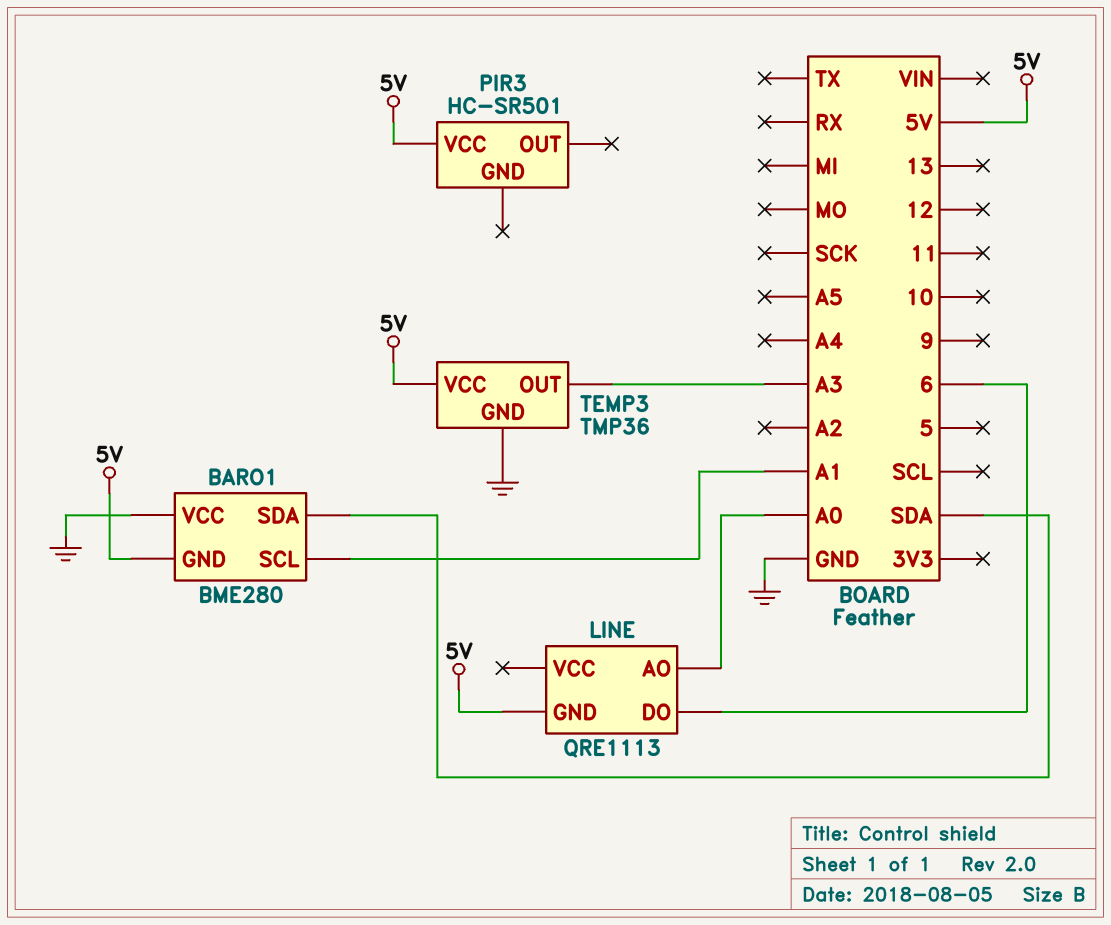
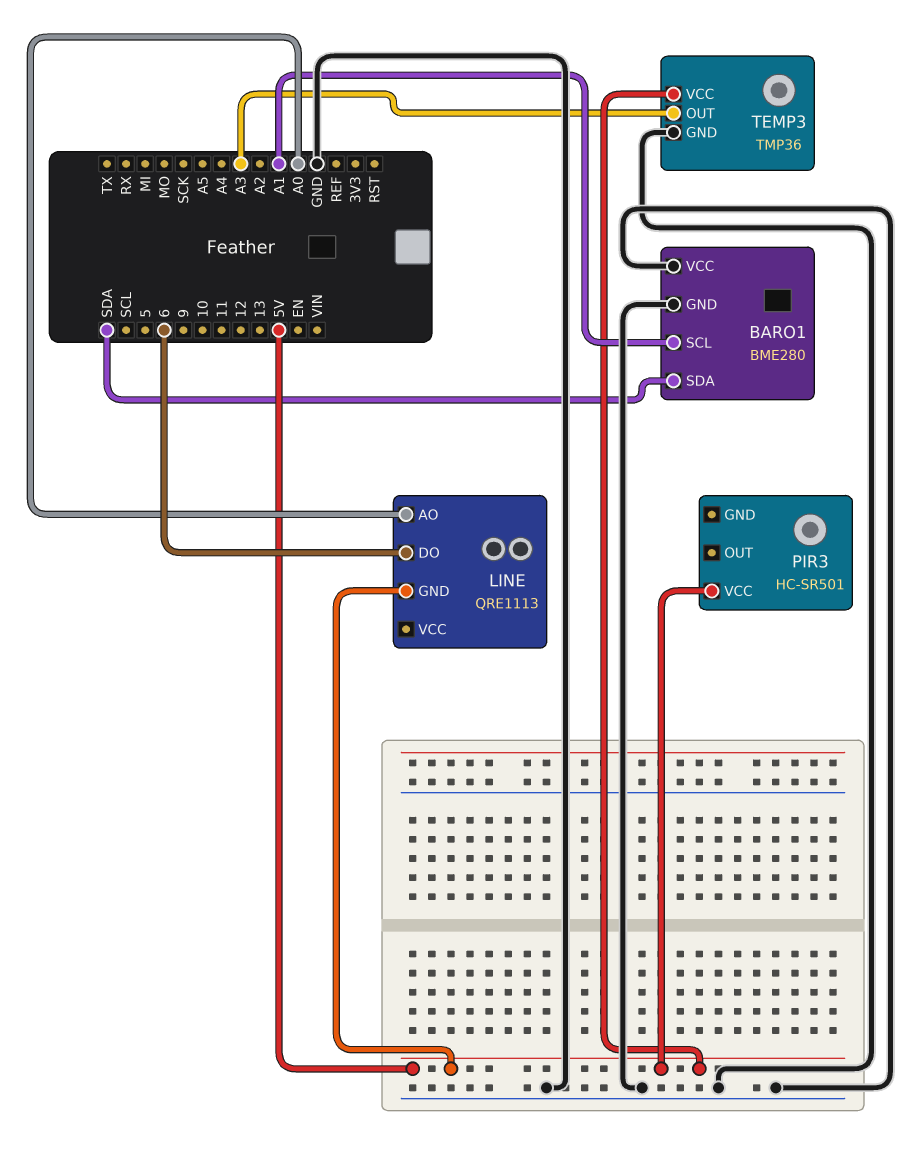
BARO1 pin GND: 5V -> GND

